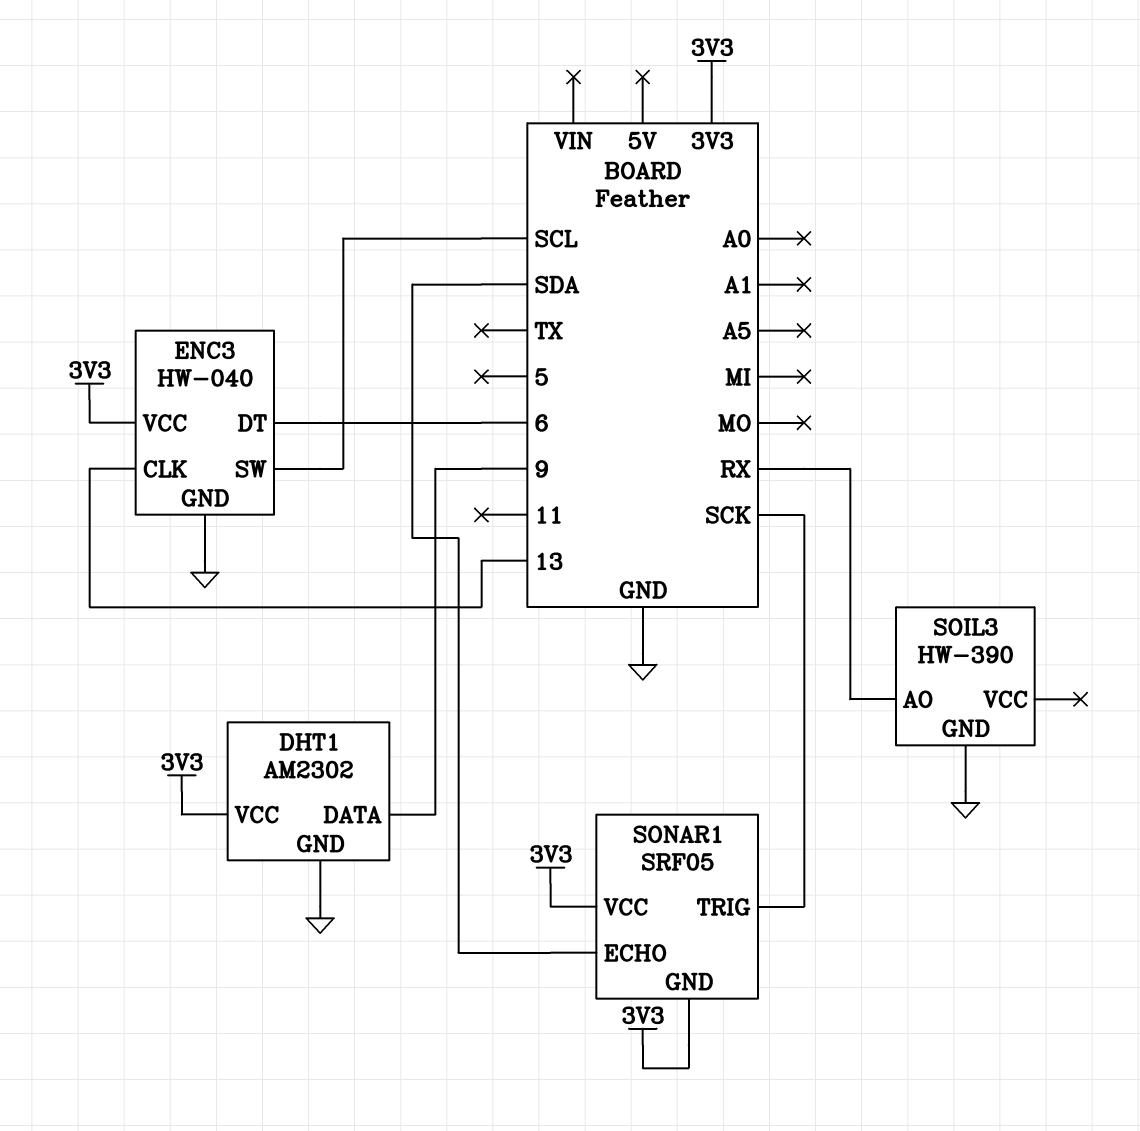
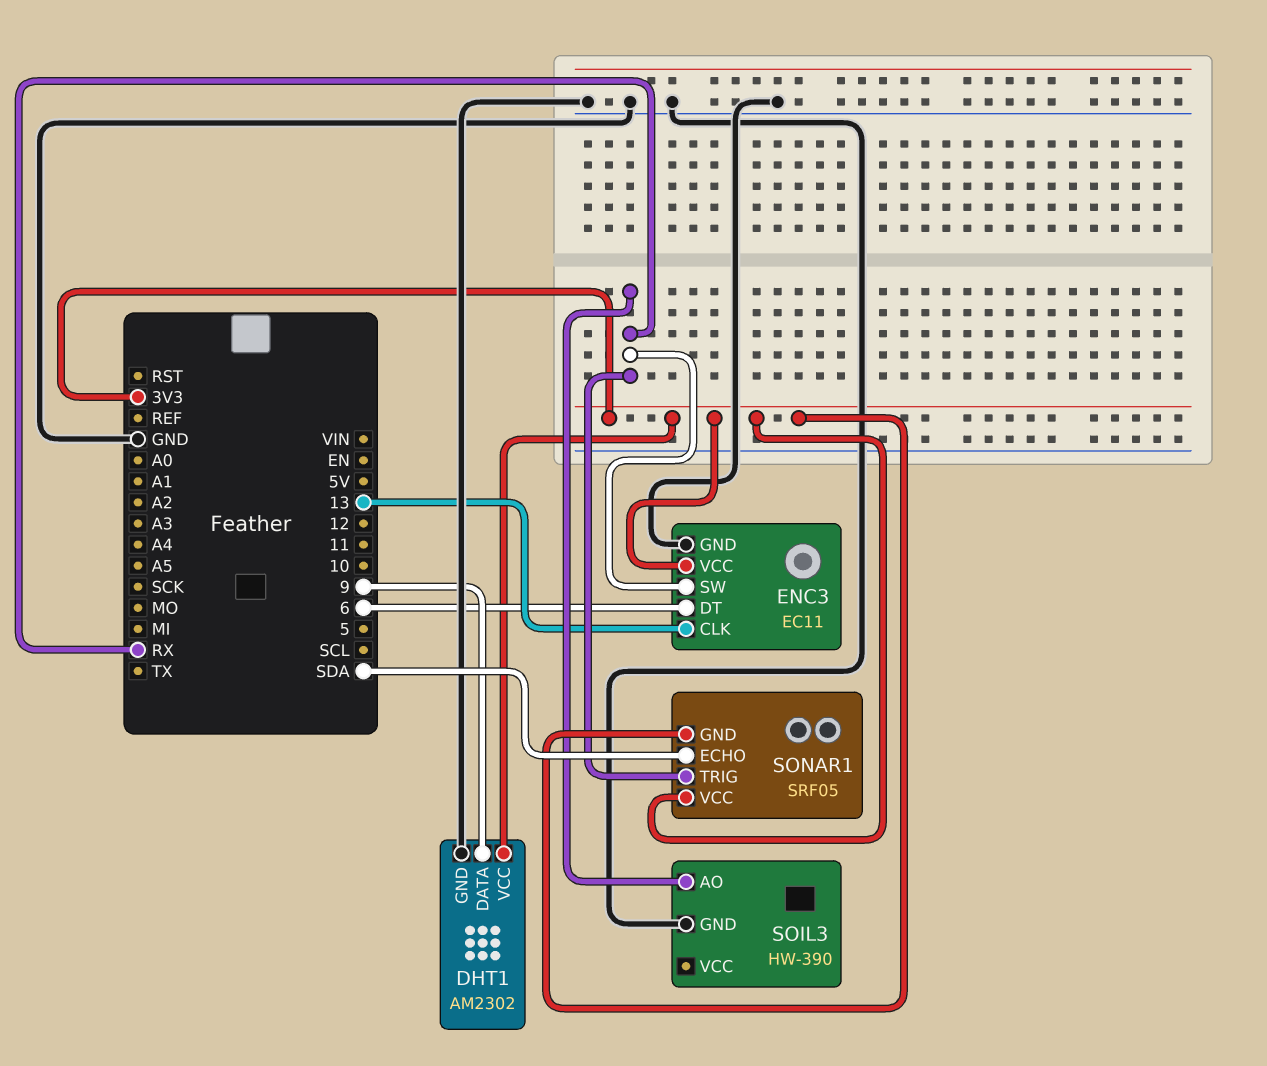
ENC3: HW-040 -> EC11
ENC3 pin SW: SCL -> RX
SONAR1 pin TRIG: SCK -> RX

